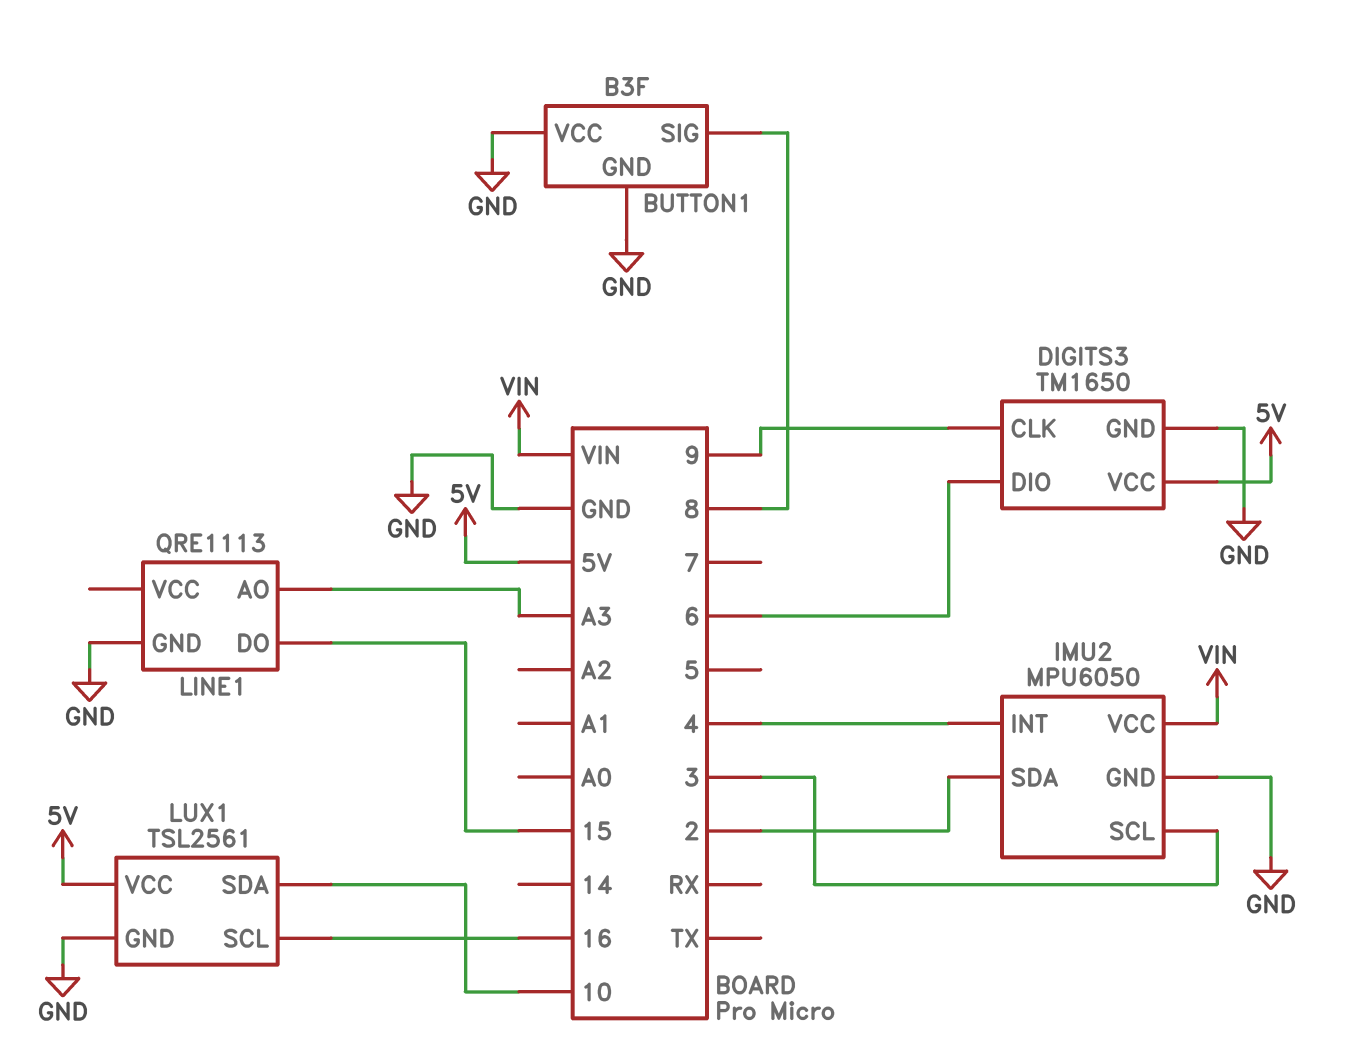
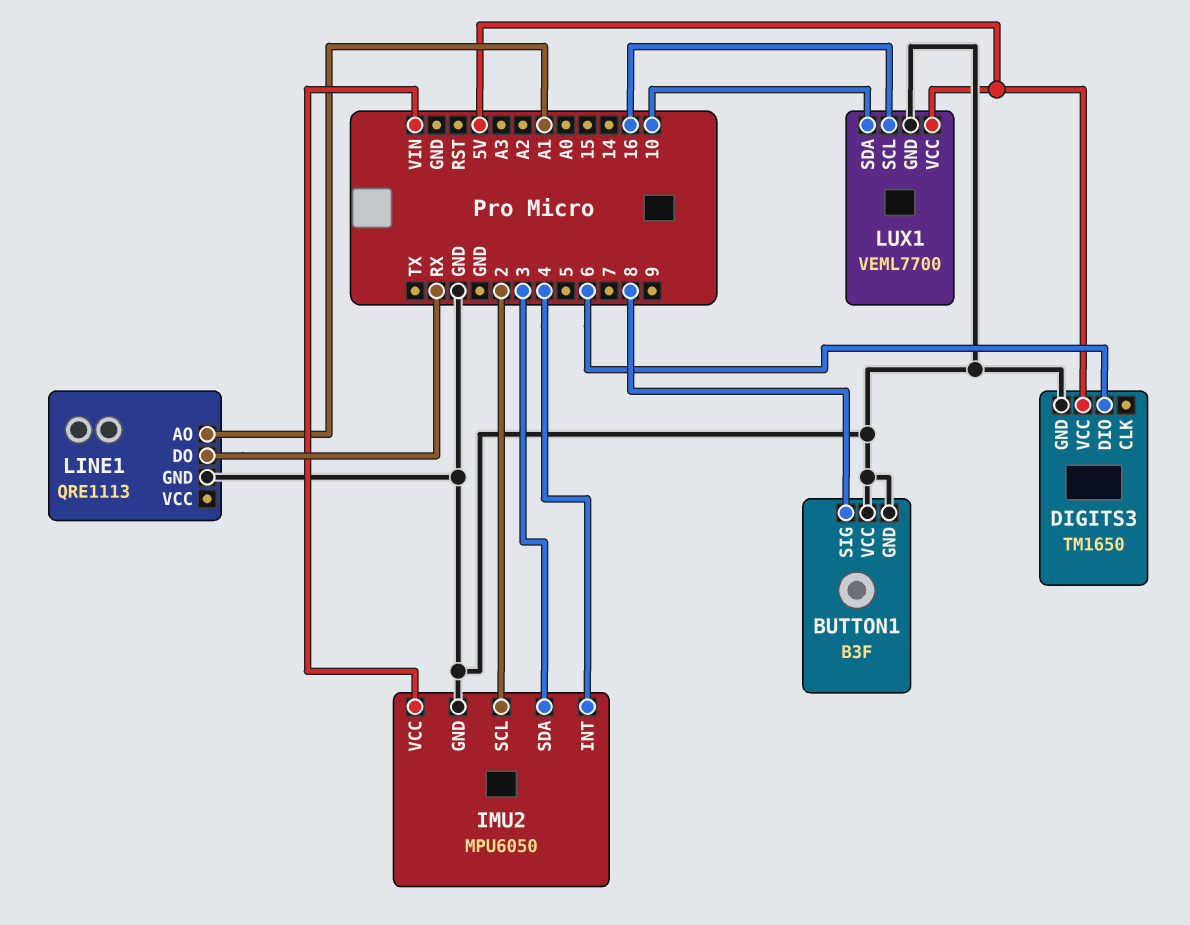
DIGITS3 pin CLK: 9 -> none
IMU2 pin SCL: 3 -> 2
IMU2 pin SDA: 2 -> 3
LINE1 pin AO: A3 -> A1
LINE1 pin DO: 15 -> RX
LUX1: TSL2561 -> VEML7700

